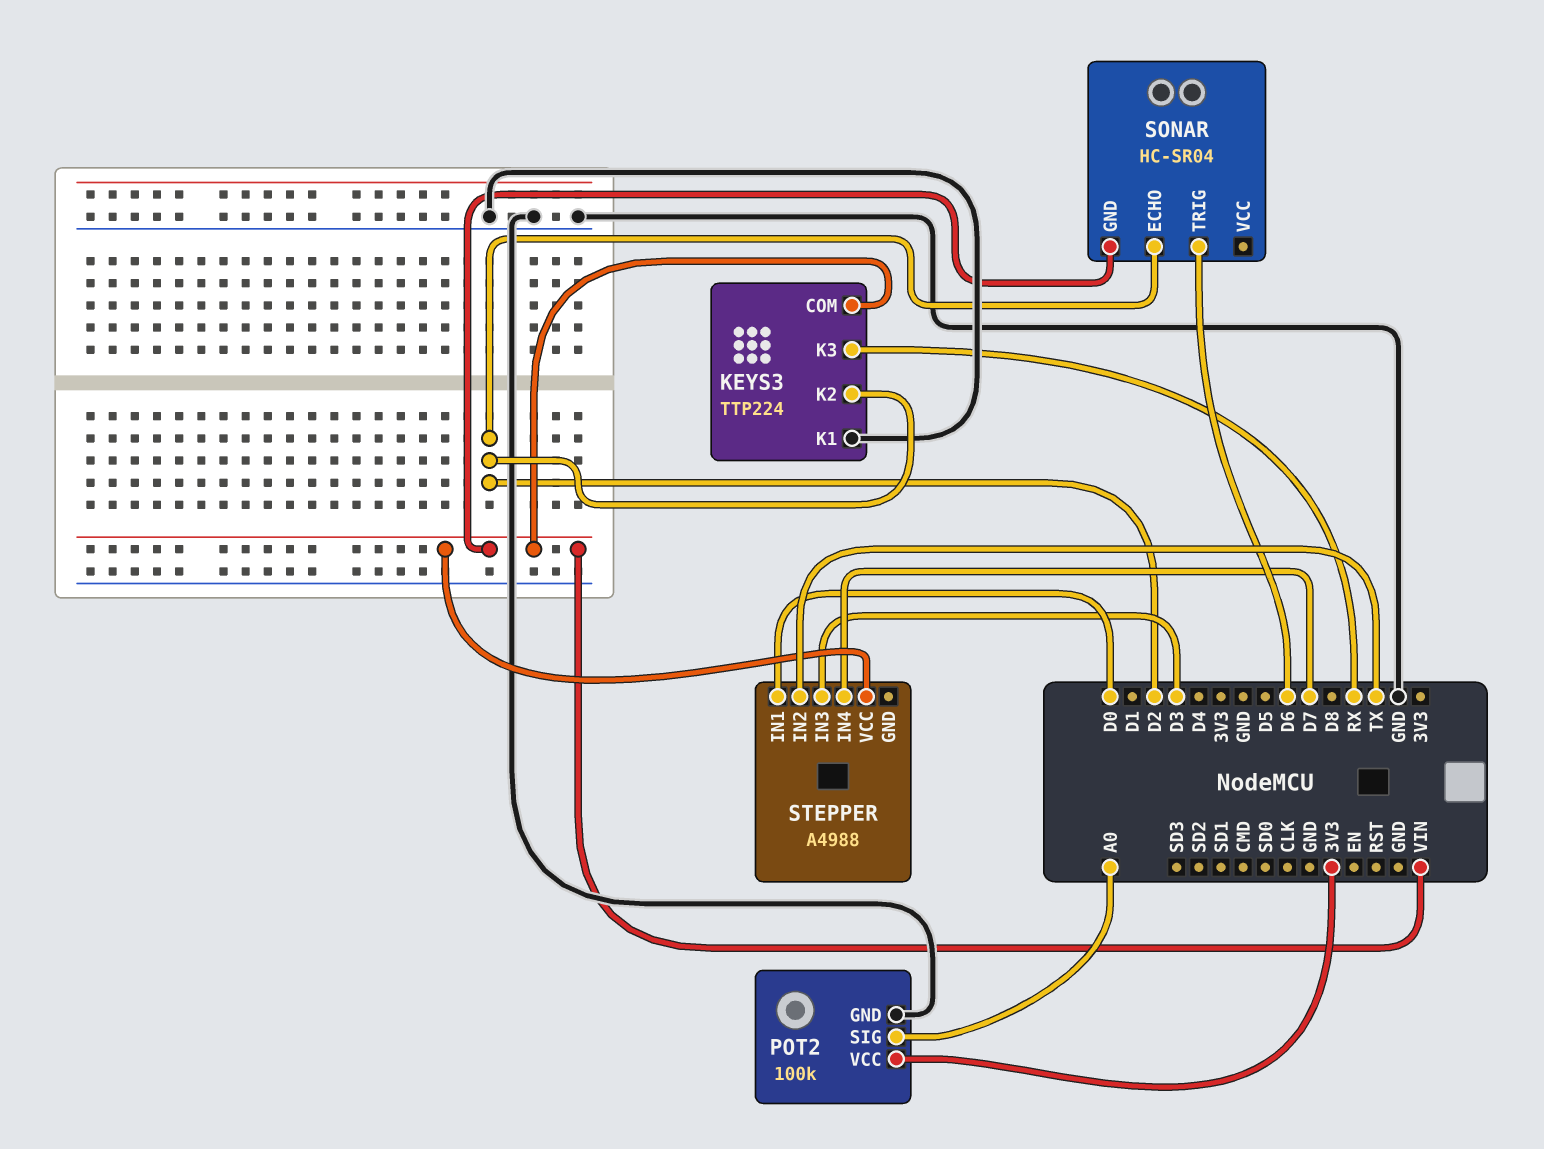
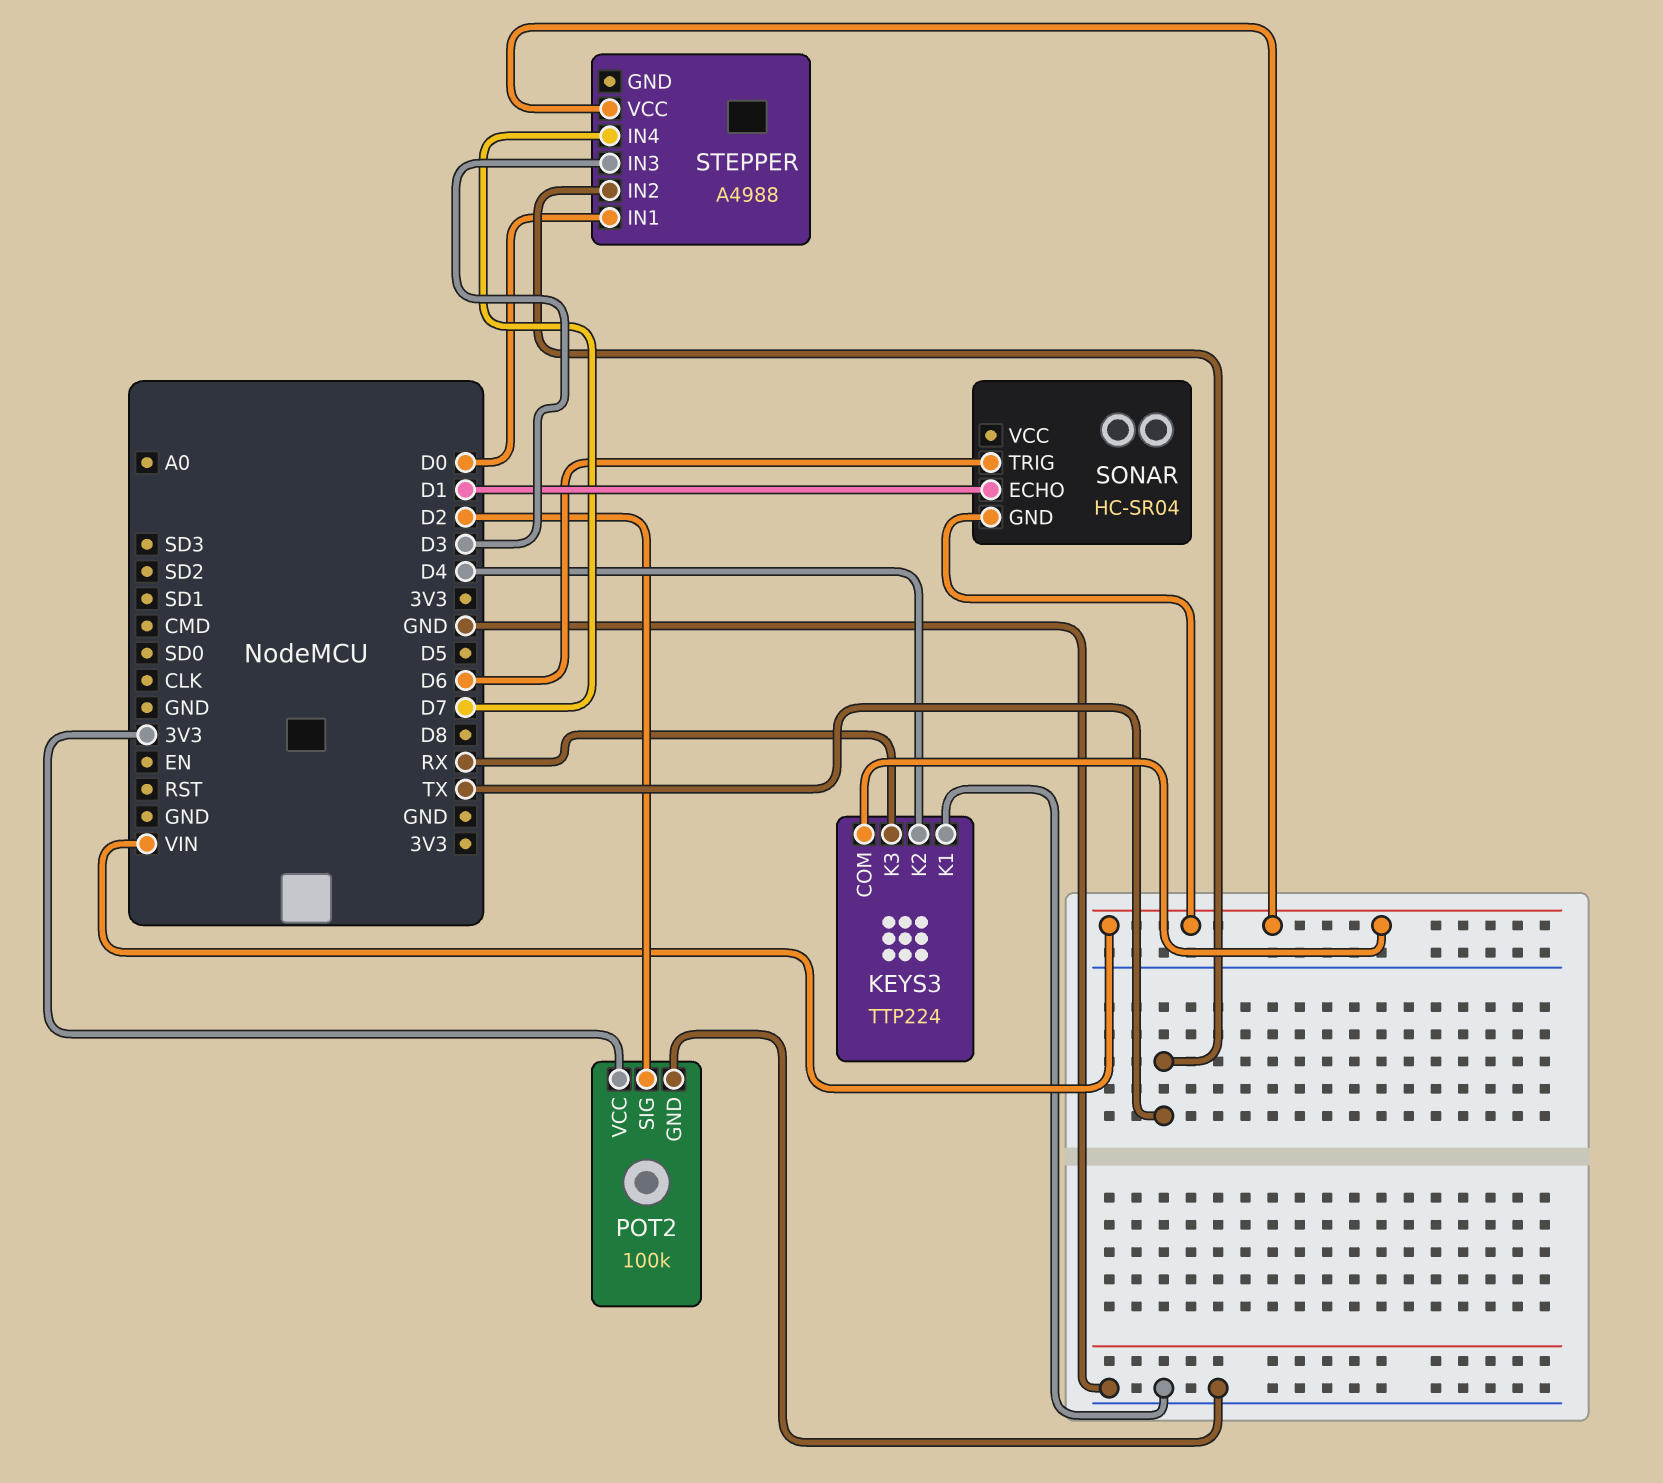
KEYS3 pin K2: D2 -> D4
POT2 pin SIG: A0 -> D2
SONAR pin ECHO: D2 -> D1

